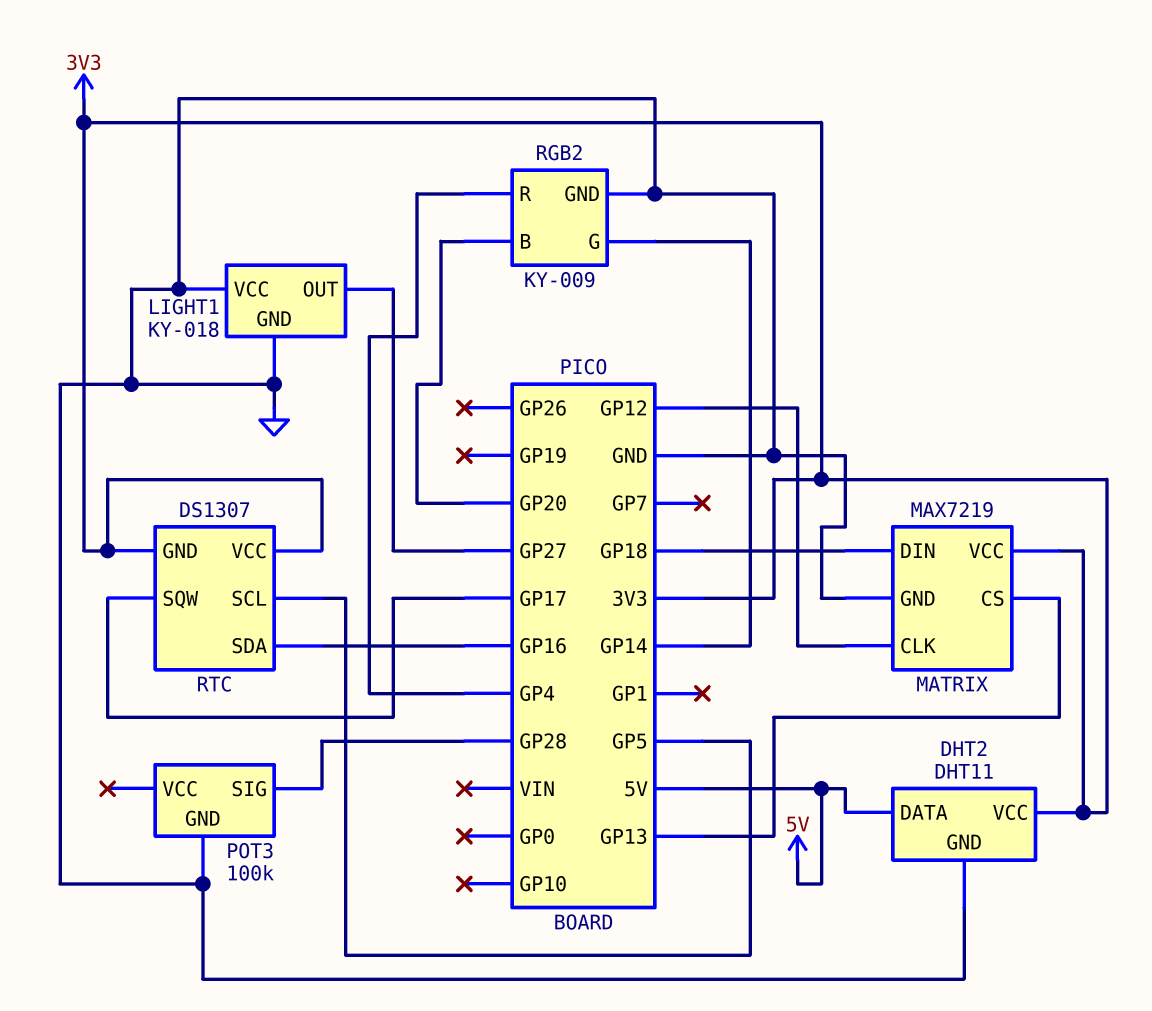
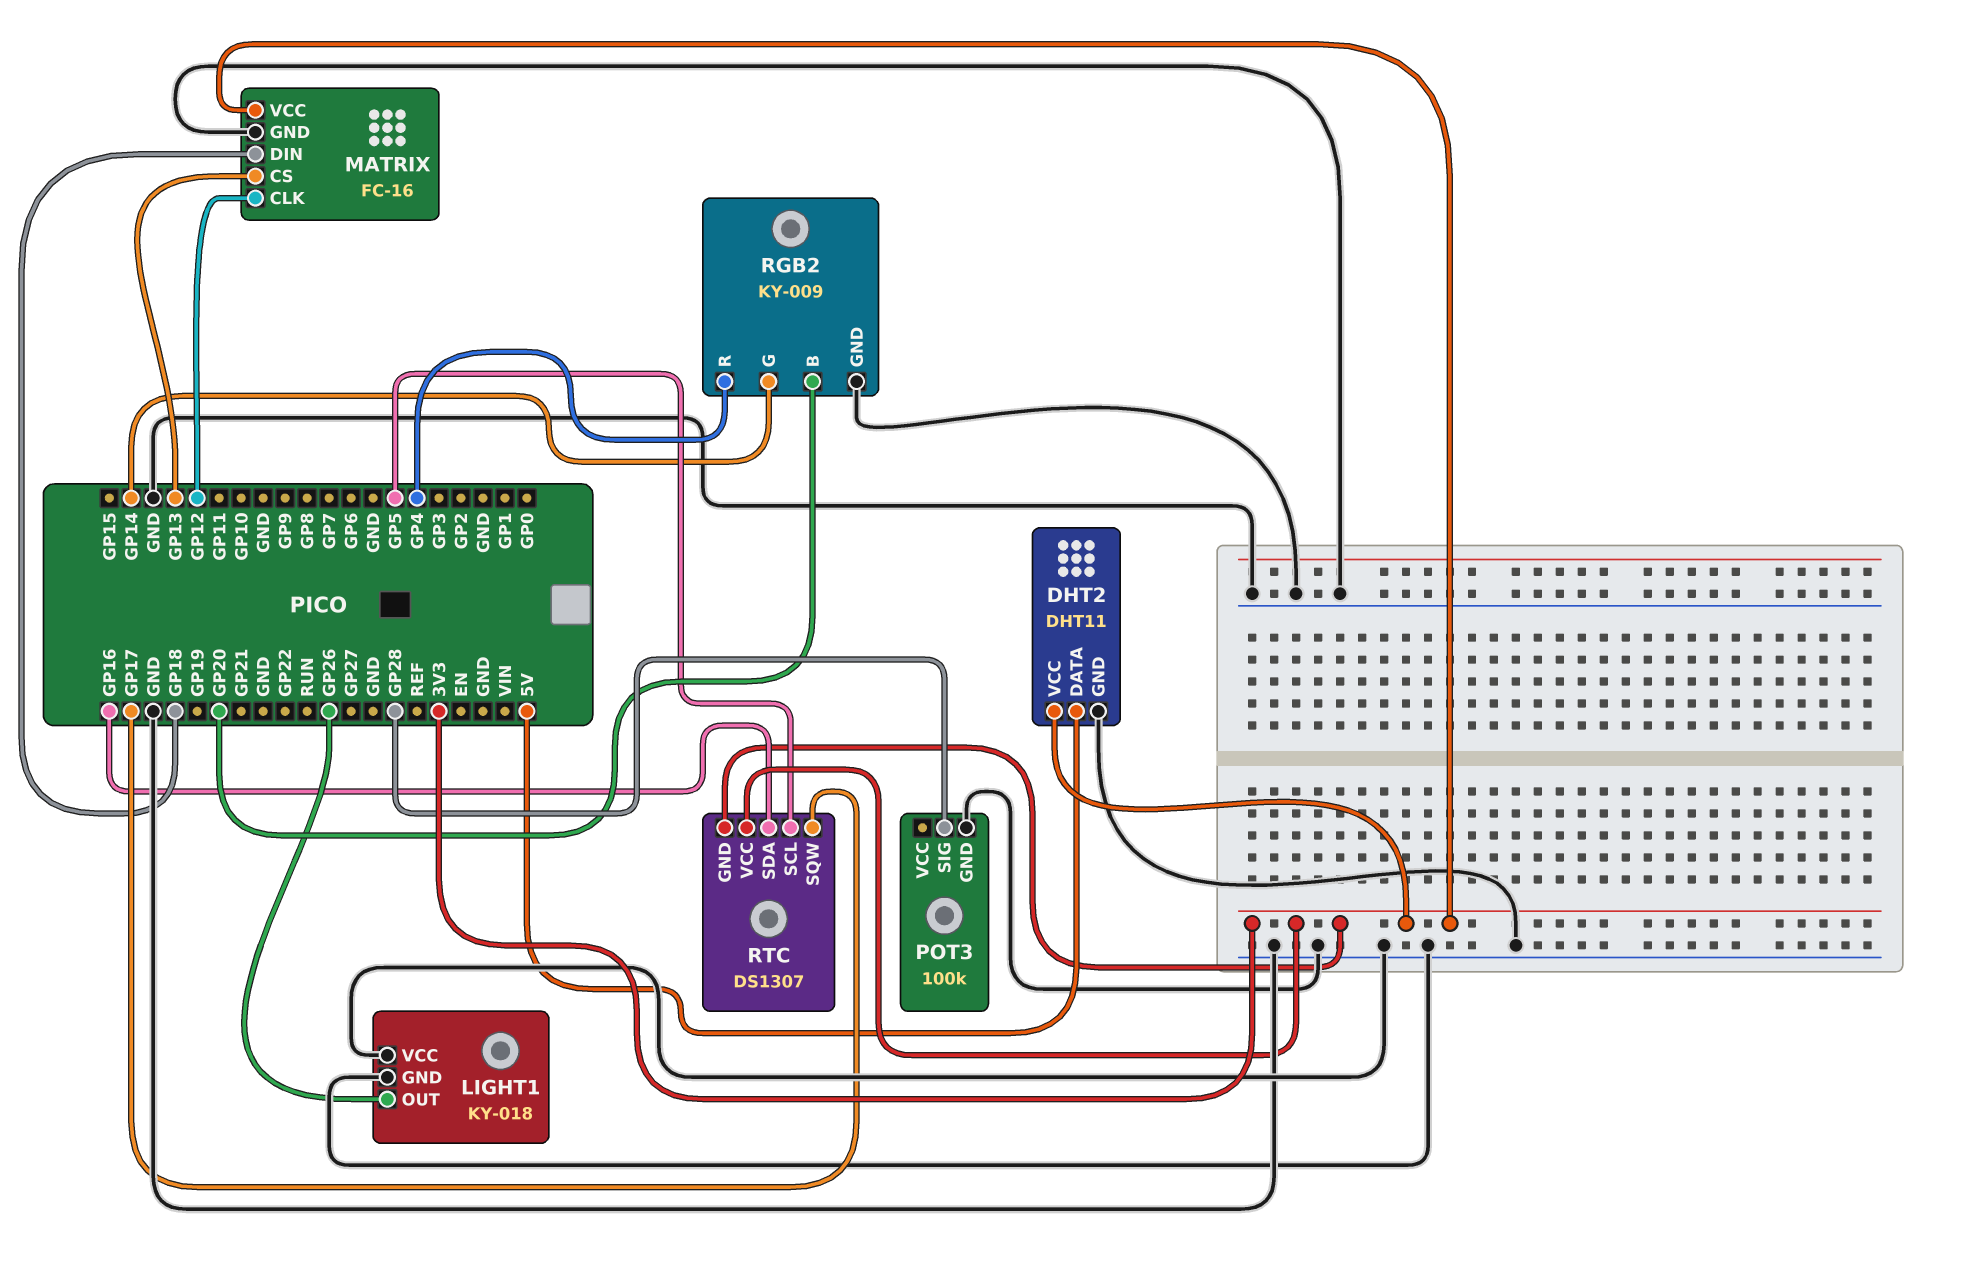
LIGHT1 pin OUT: GP27 -> GP26
MATRIX: MAX7219 -> FC-16

